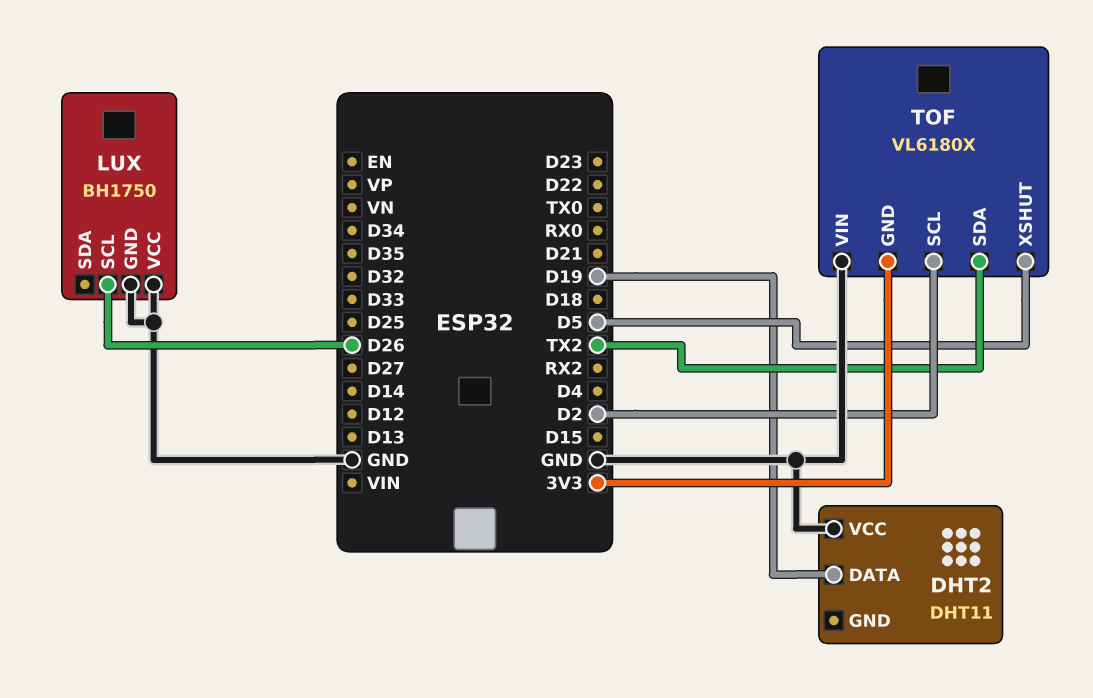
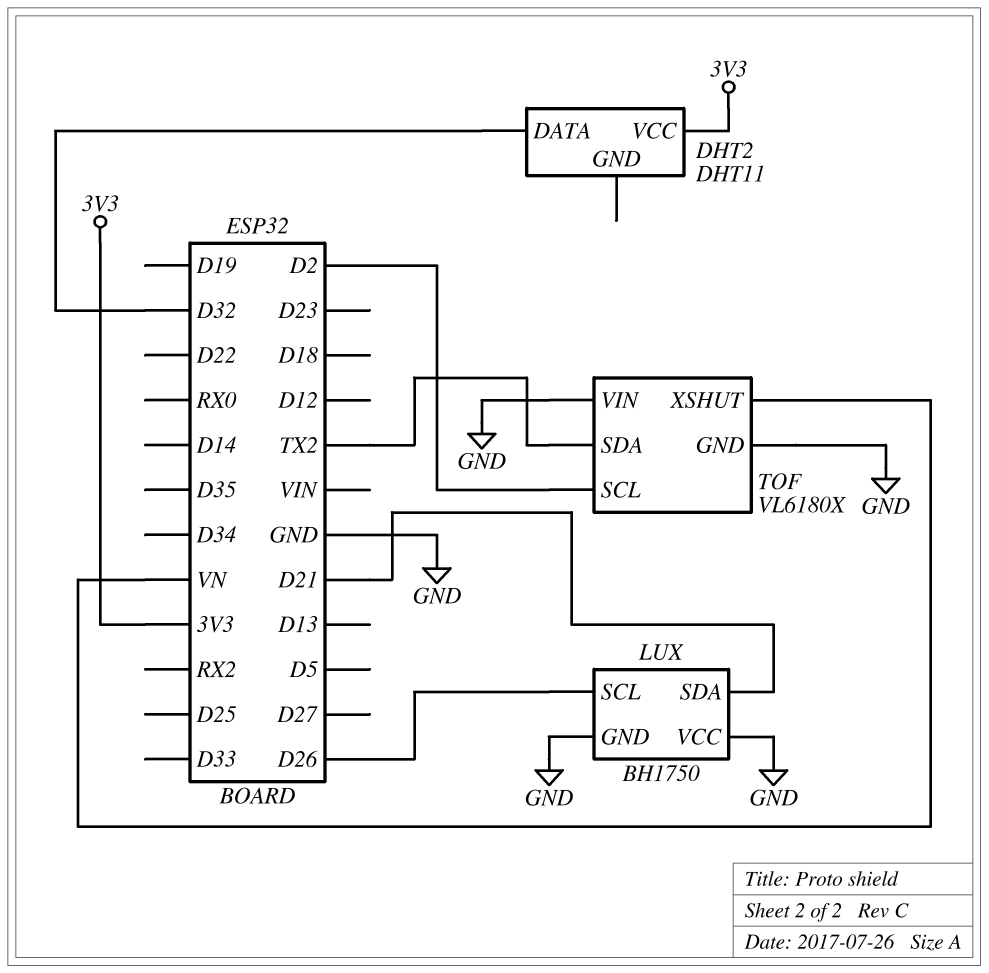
DHT2 pin DATA: D19 -> D32
DHT2 pin VCC: GND -> 3V3
LUX pin SDA: none -> D21
TOF pin GND: 3V3 -> GND
TOF pin XSHUT: D5 -> VN

